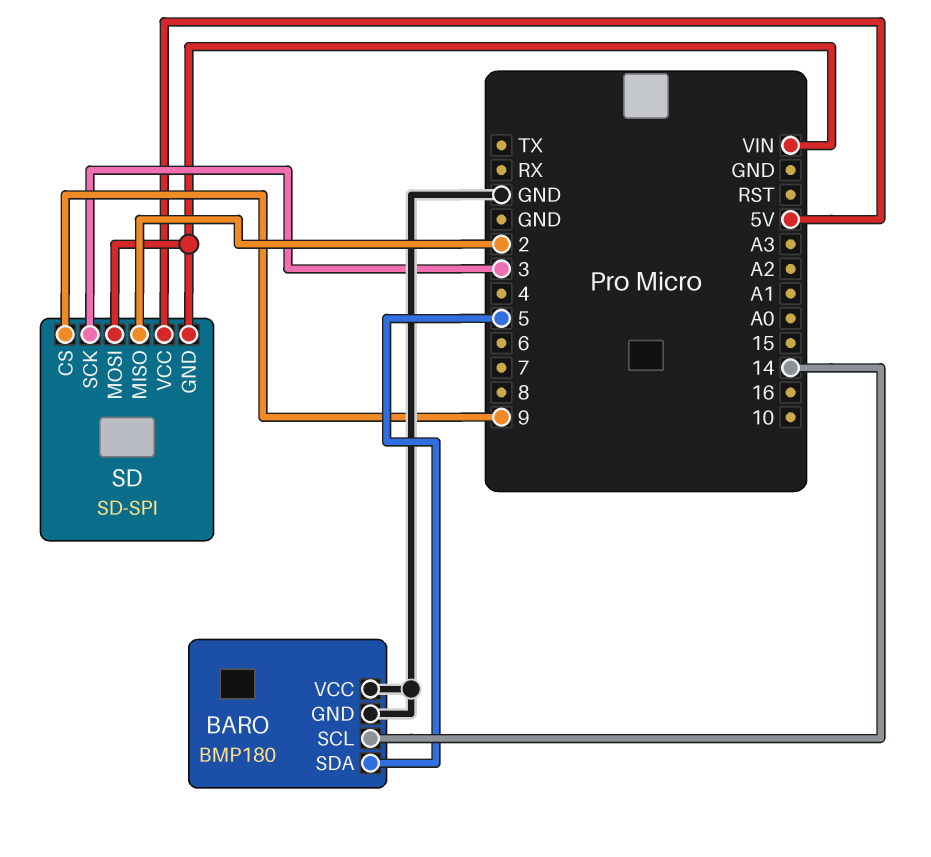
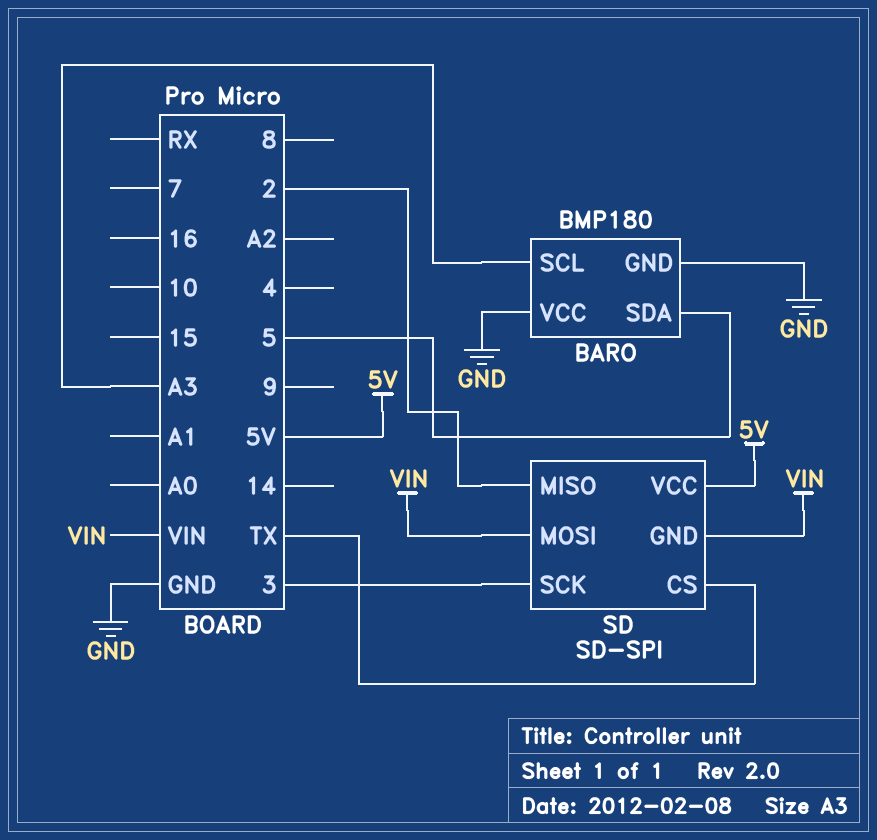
BARO pin SCL: 14 -> A3
SD pin CS: 9 -> TX

